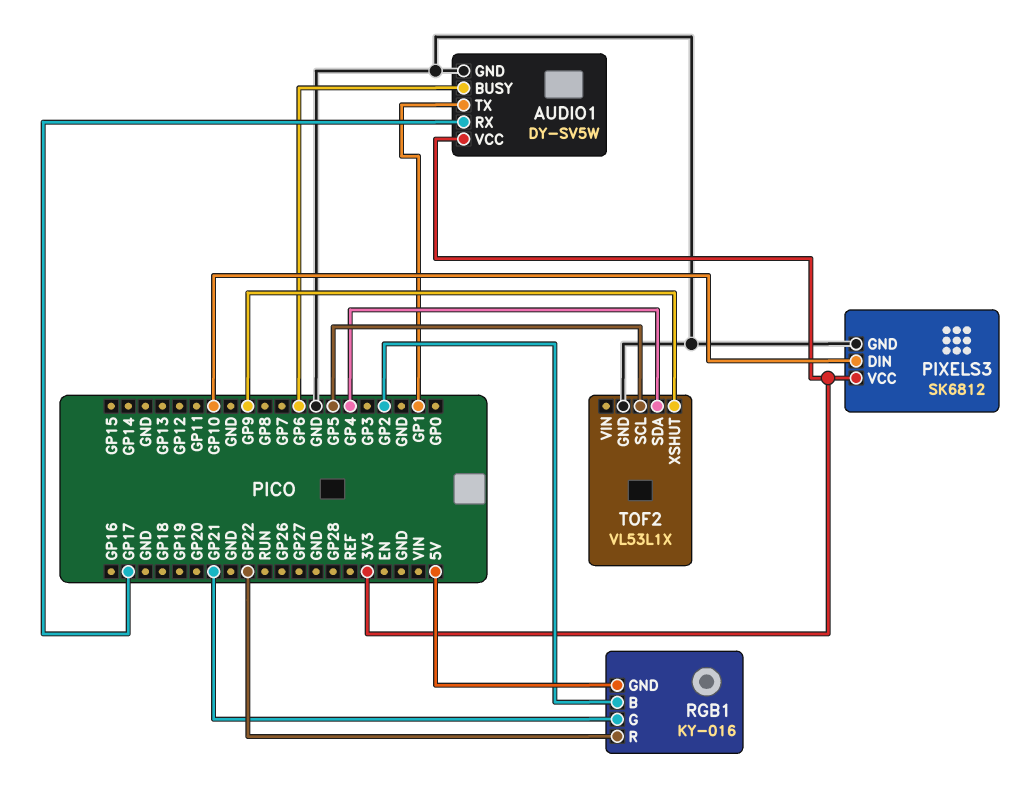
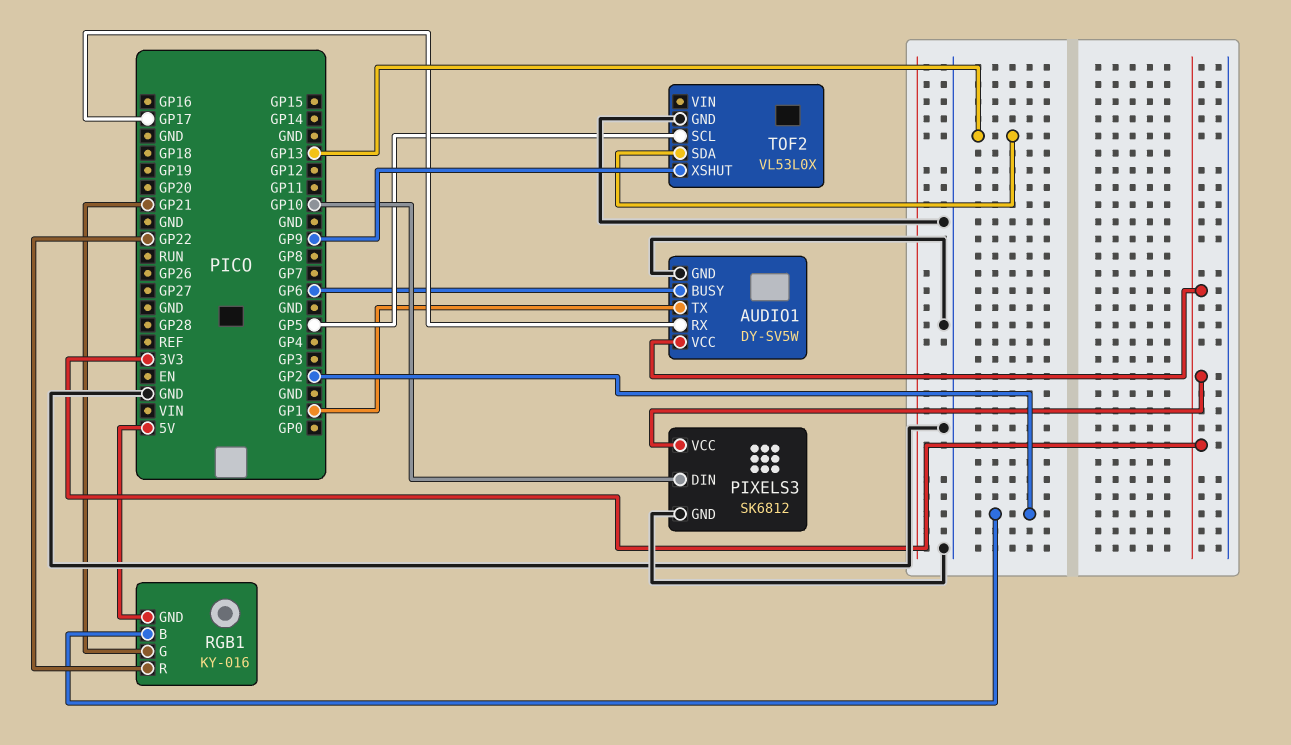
TOF2: VL53L1X -> VL53L0X
TOF2 pin SDA: GP4 -> GP13

